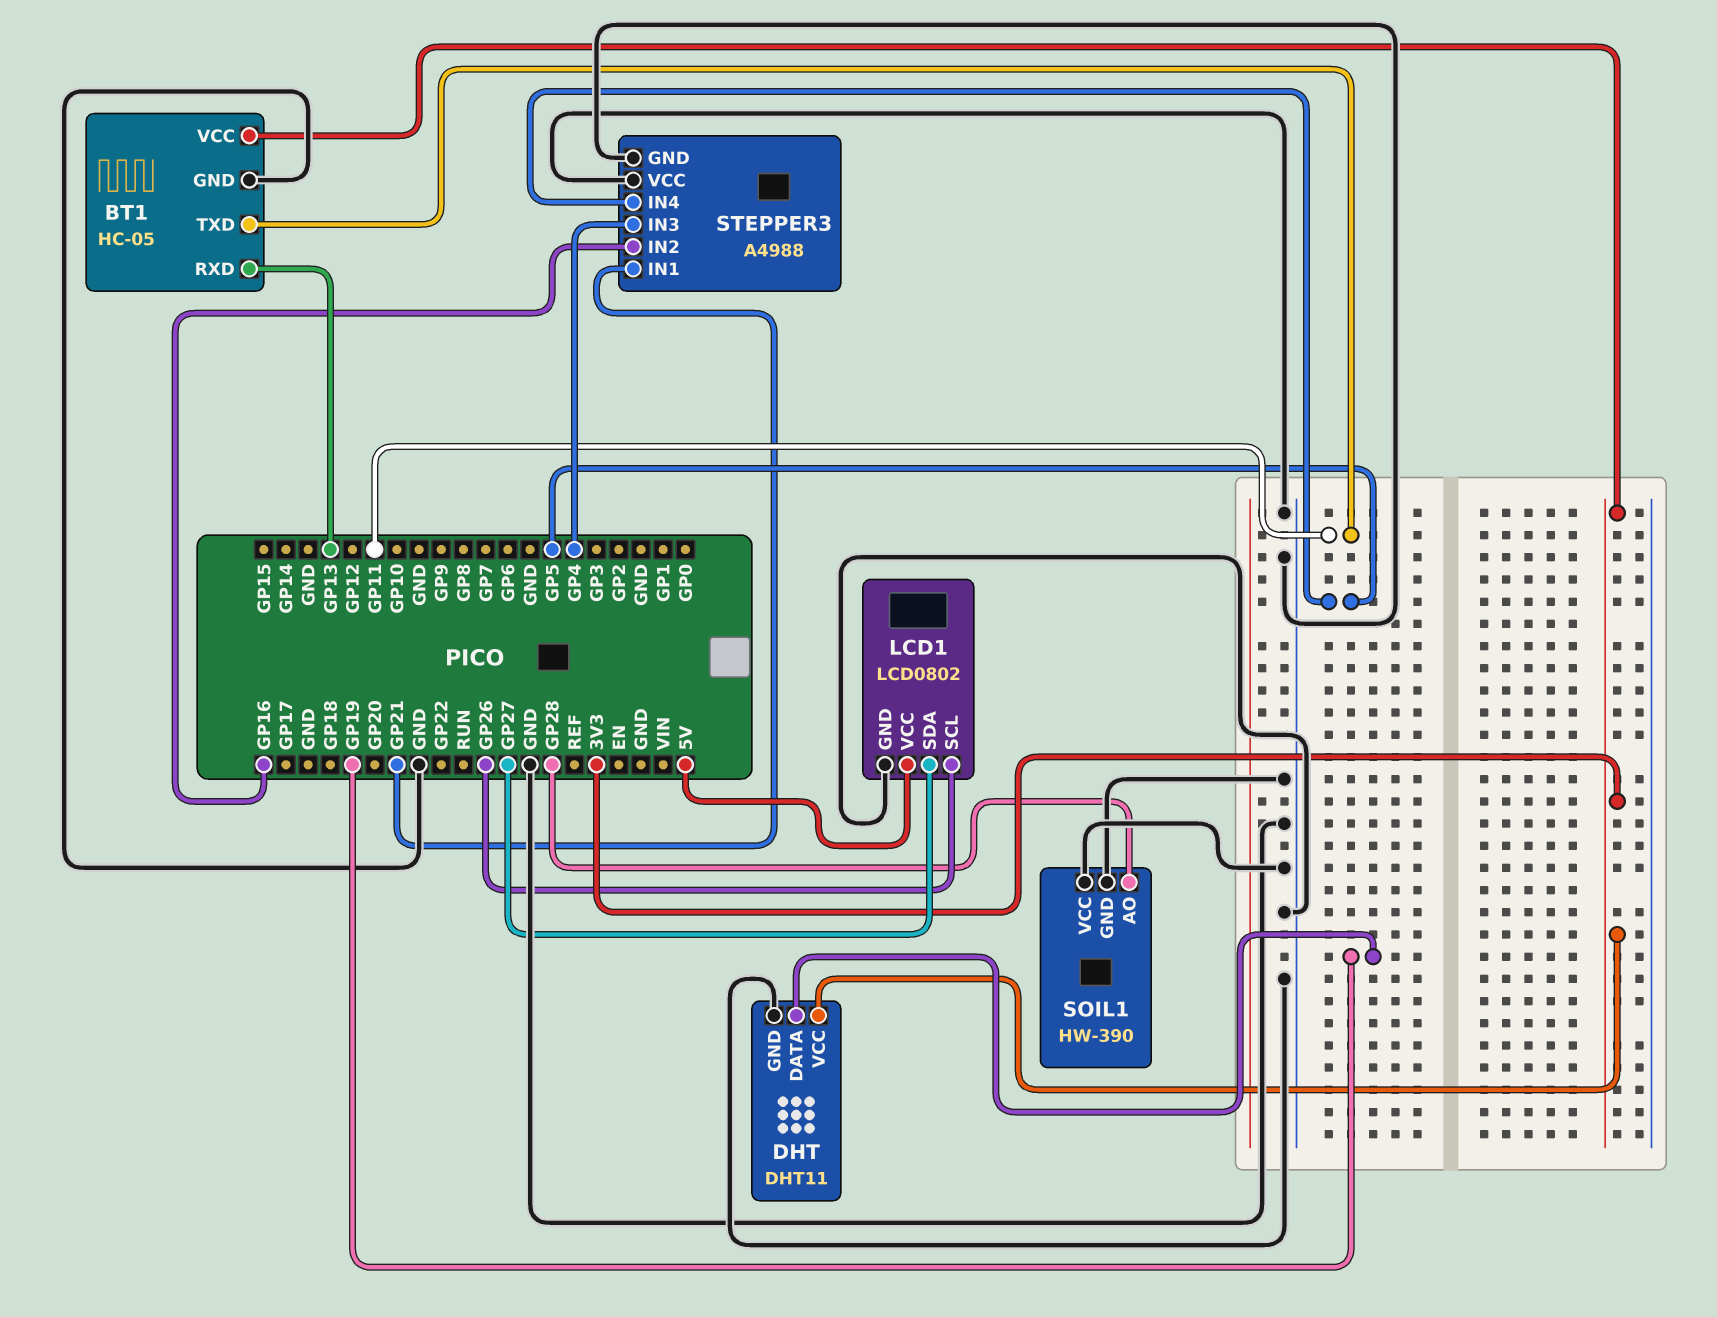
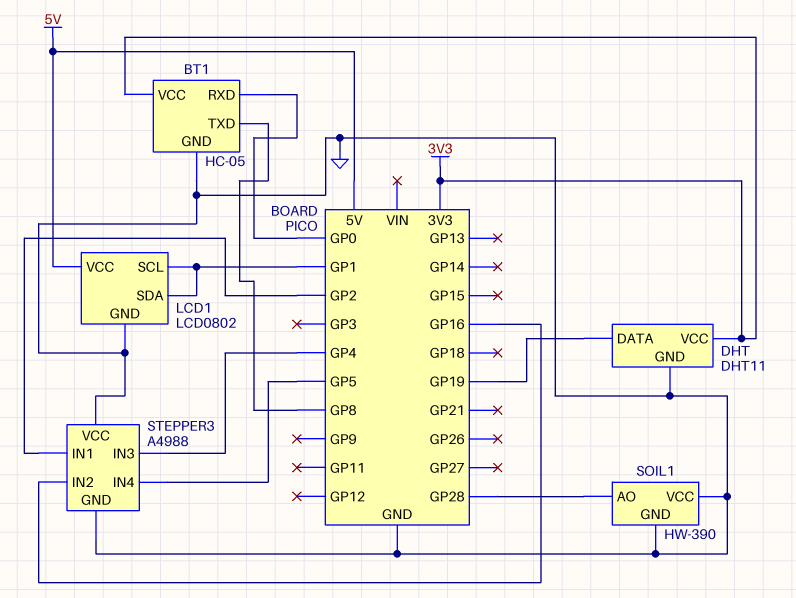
BT1 pin RXD: GP13 -> GP0
BT1 pin TXD: GP11 -> GP8
LCD1 pin SCL: GP26 -> GP1
LCD1 pin SDA: GP27 -> GP1
STEPPER3 pin IN1: GP21 -> GP2

